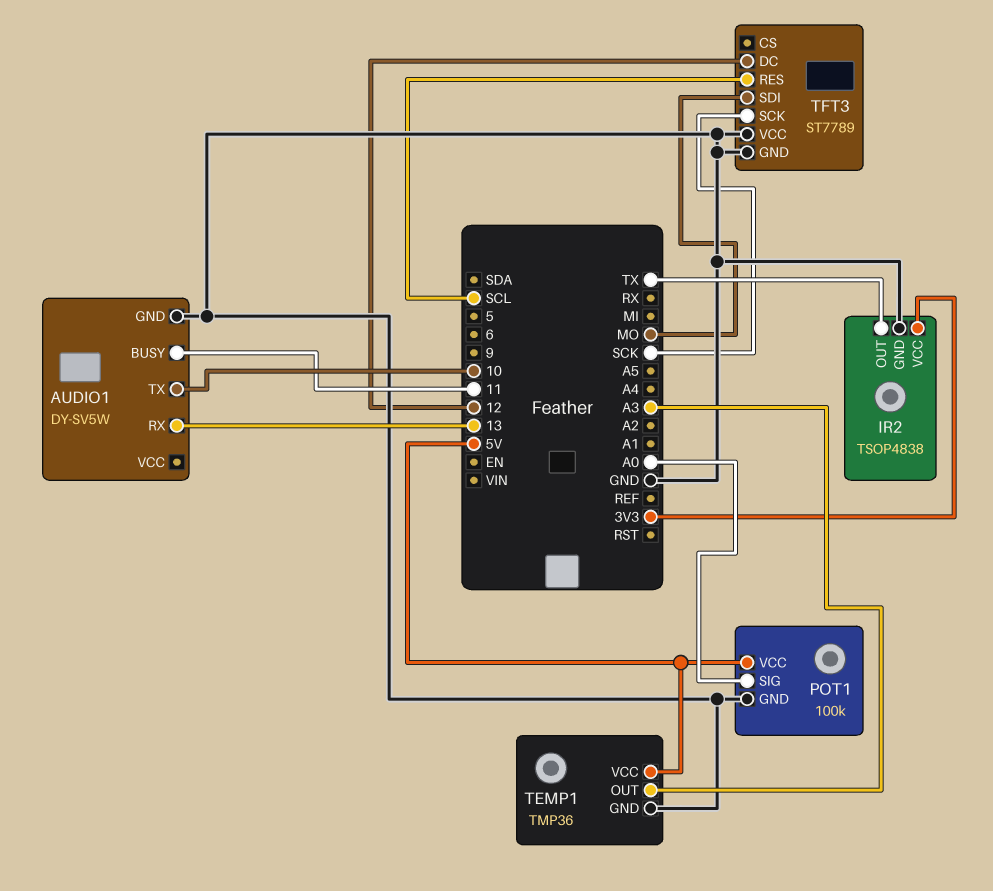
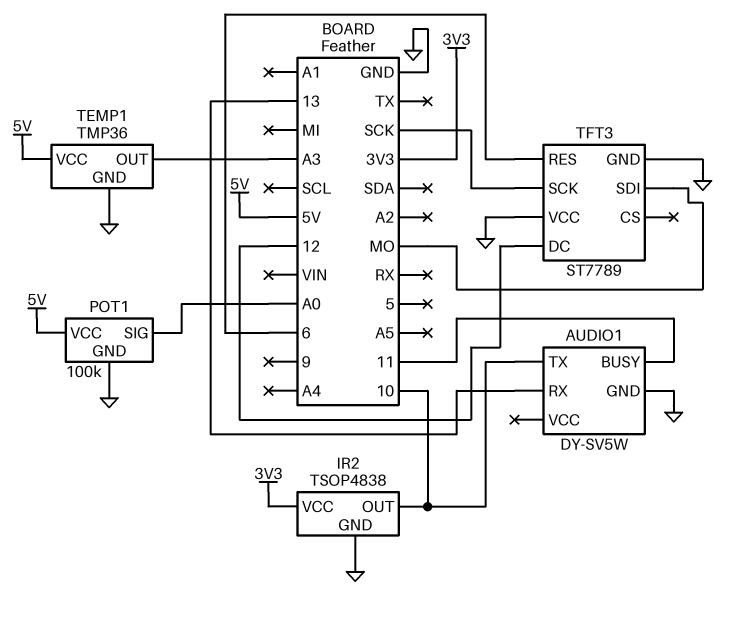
IR2 pin OUT: TX -> 10
TFT3 pin RES: SCL -> 6

